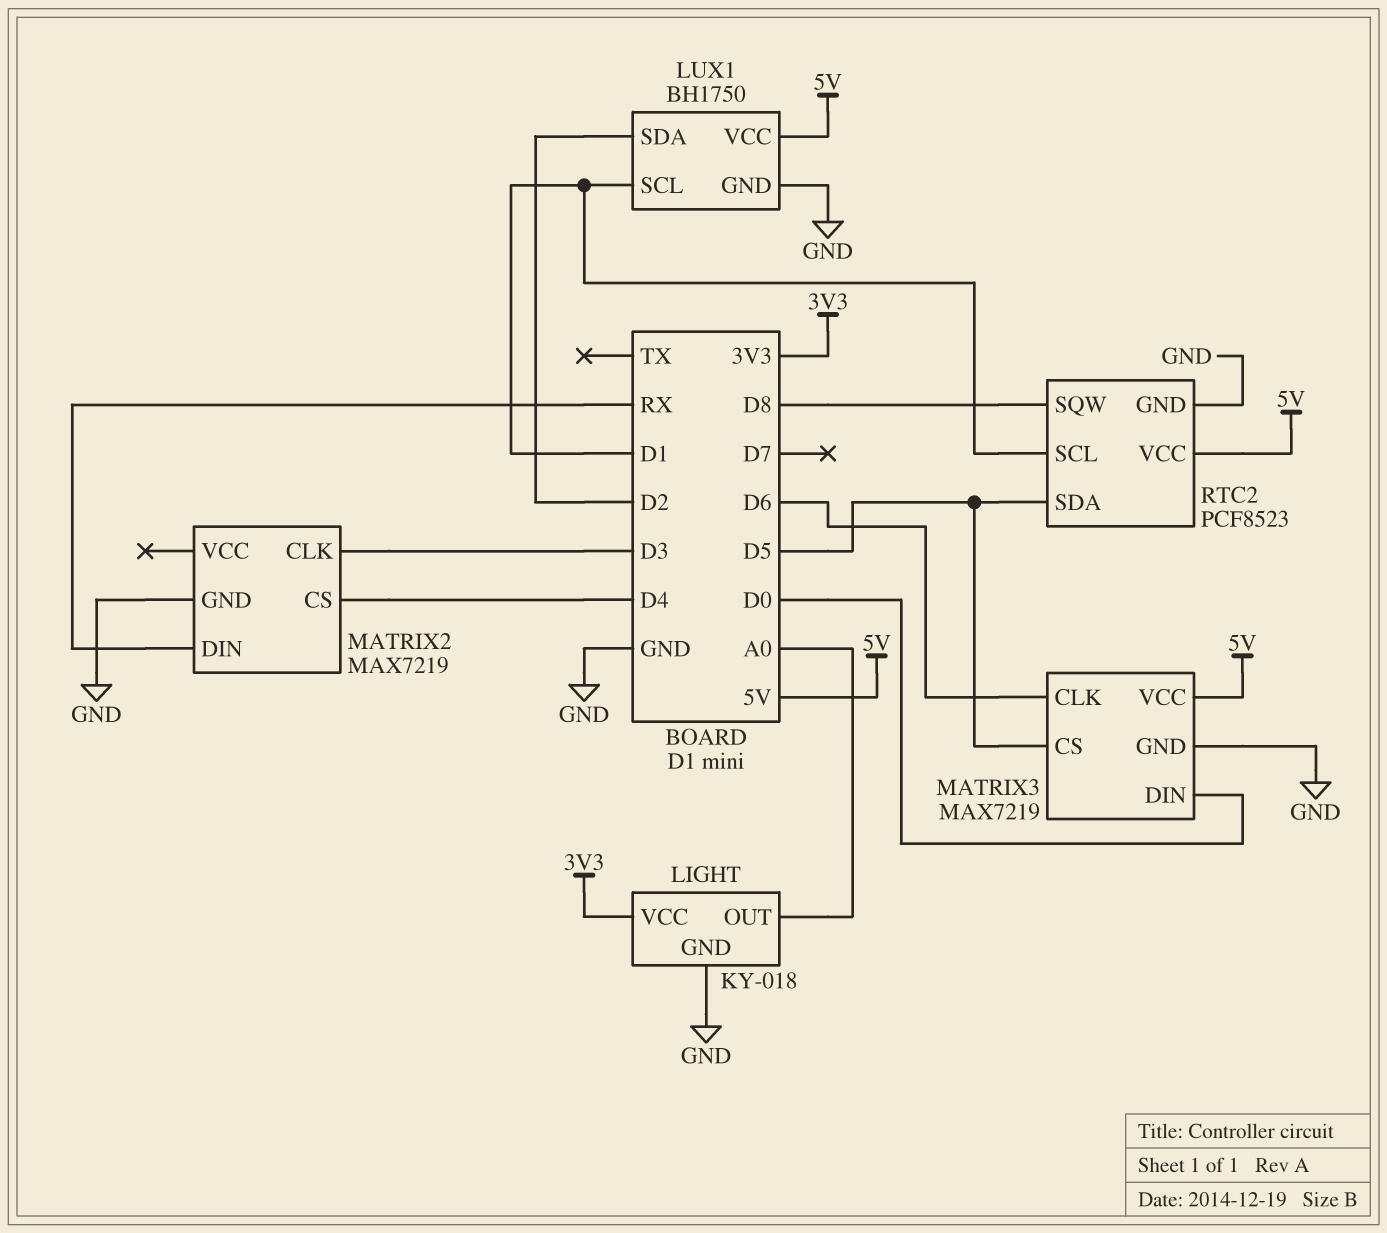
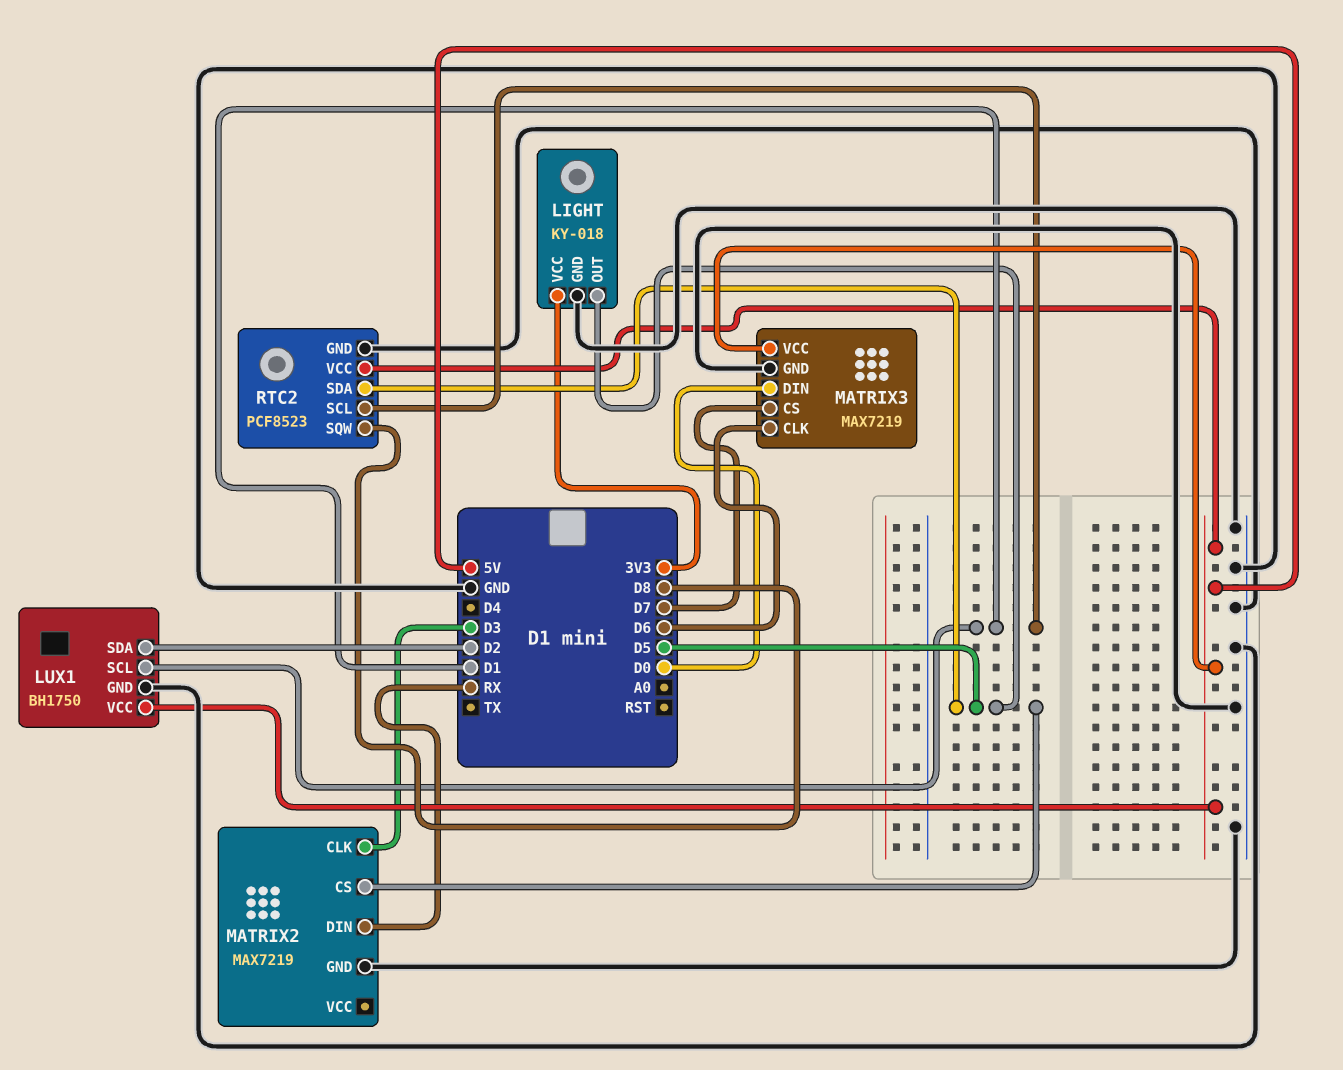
LIGHT pin OUT: A0 -> D5
MATRIX2 pin CS: D4 -> D5
MATRIX3 pin CS: D5 -> D7

